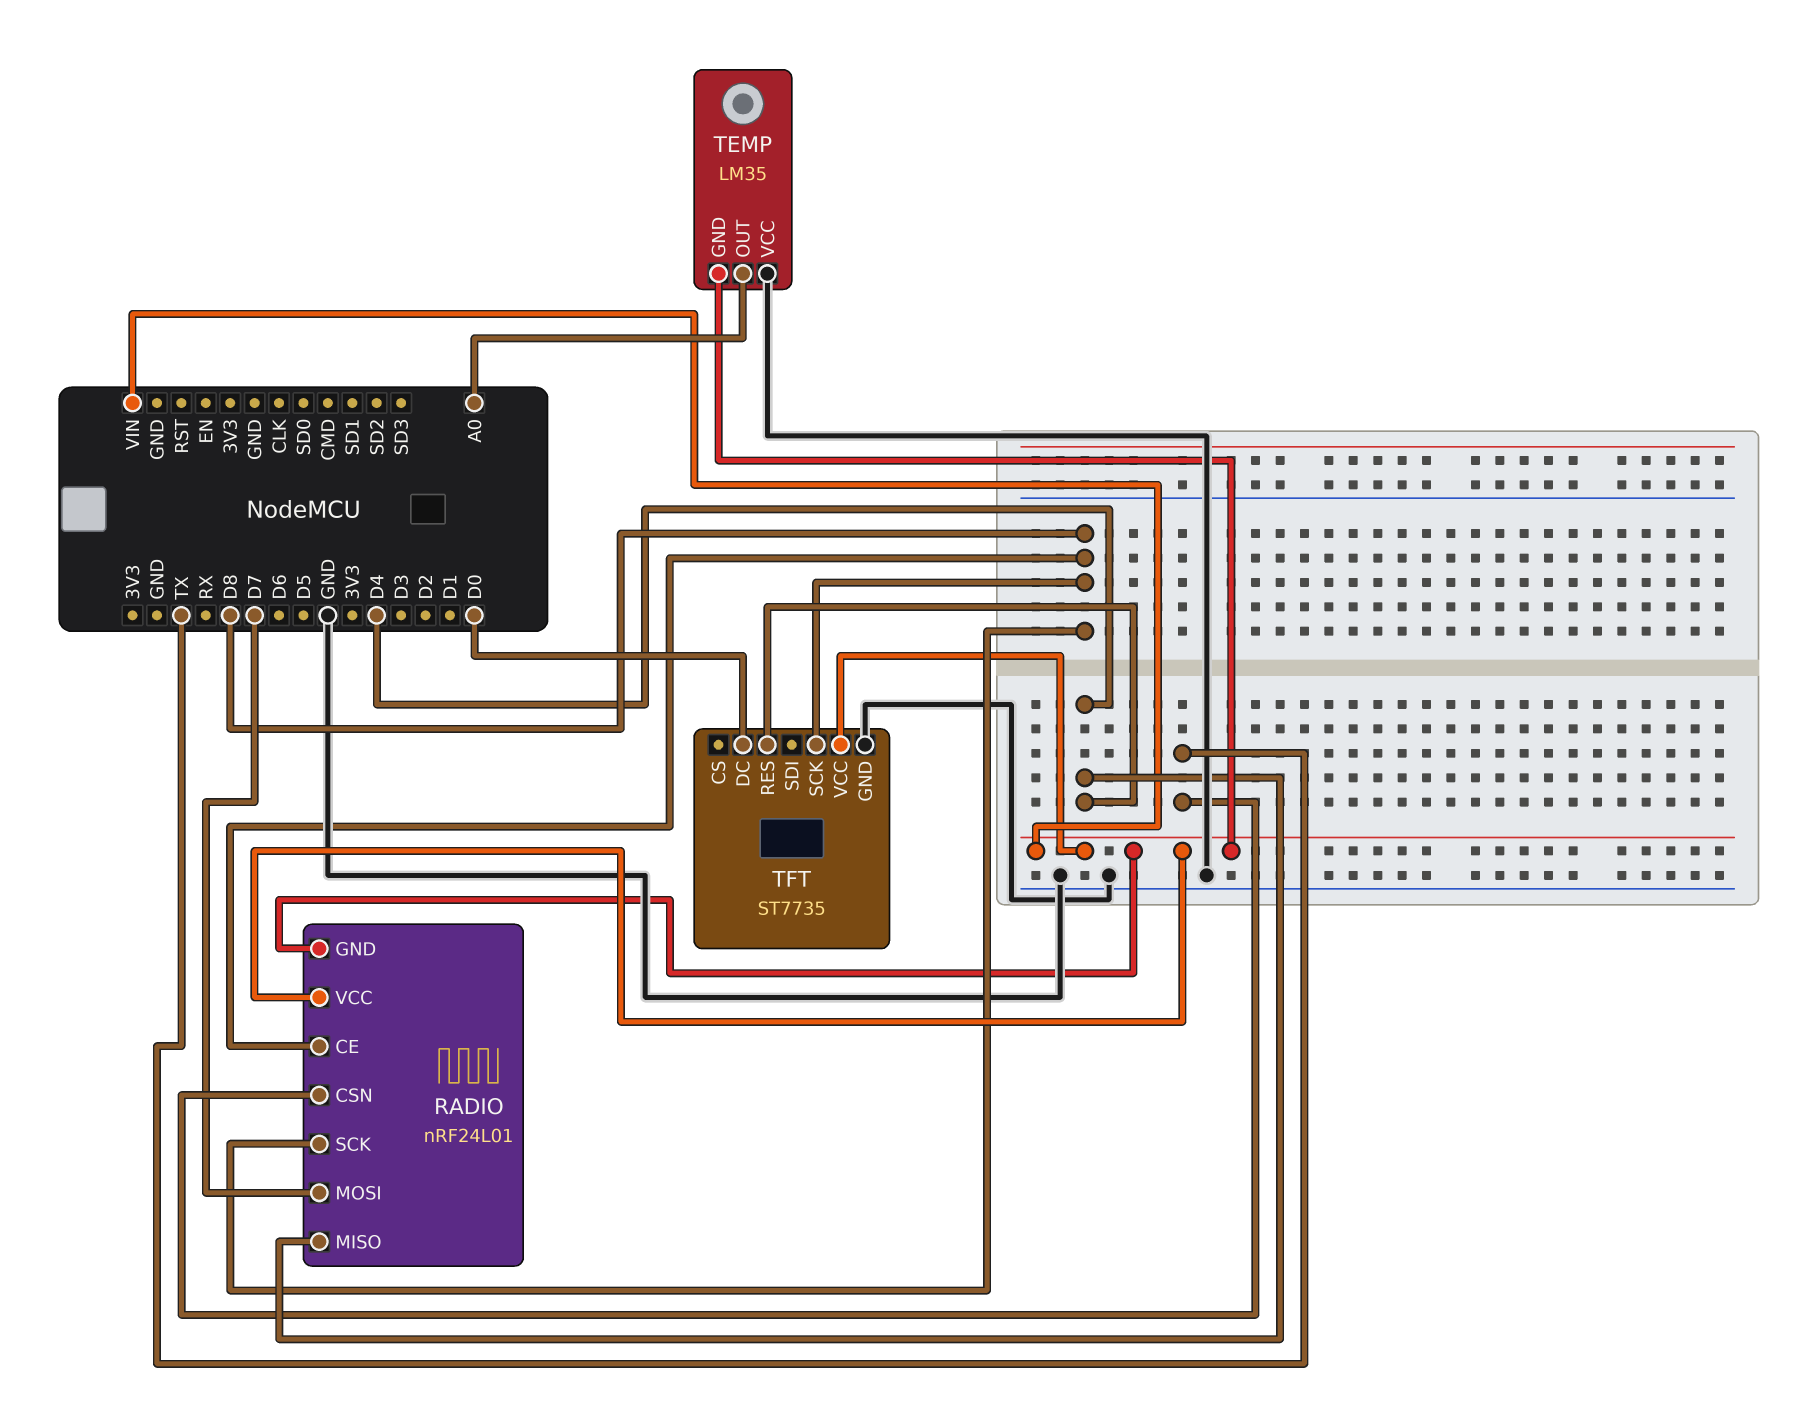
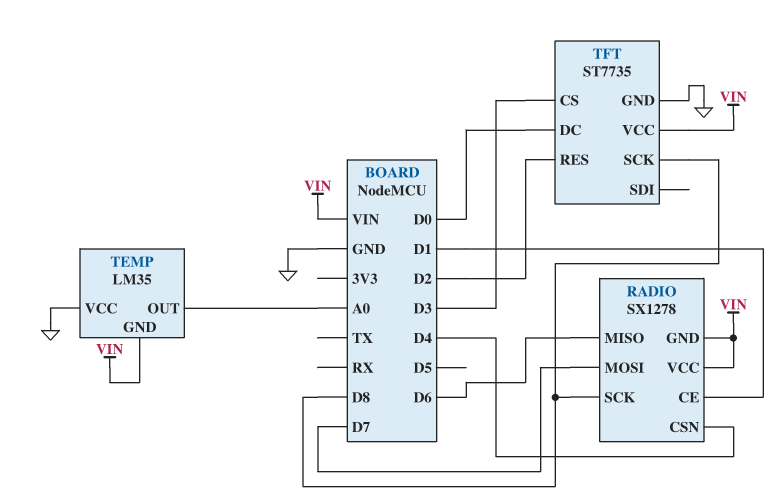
RADIO: nRF24L01 -> SX1278
RADIO pin CE: D8 -> D1
RADIO pin CSN: TX -> D4
RADIO pin MISO: D4 -> D6
TFT pin CS: none -> D3
TFT pin RES: D4 -> D2

